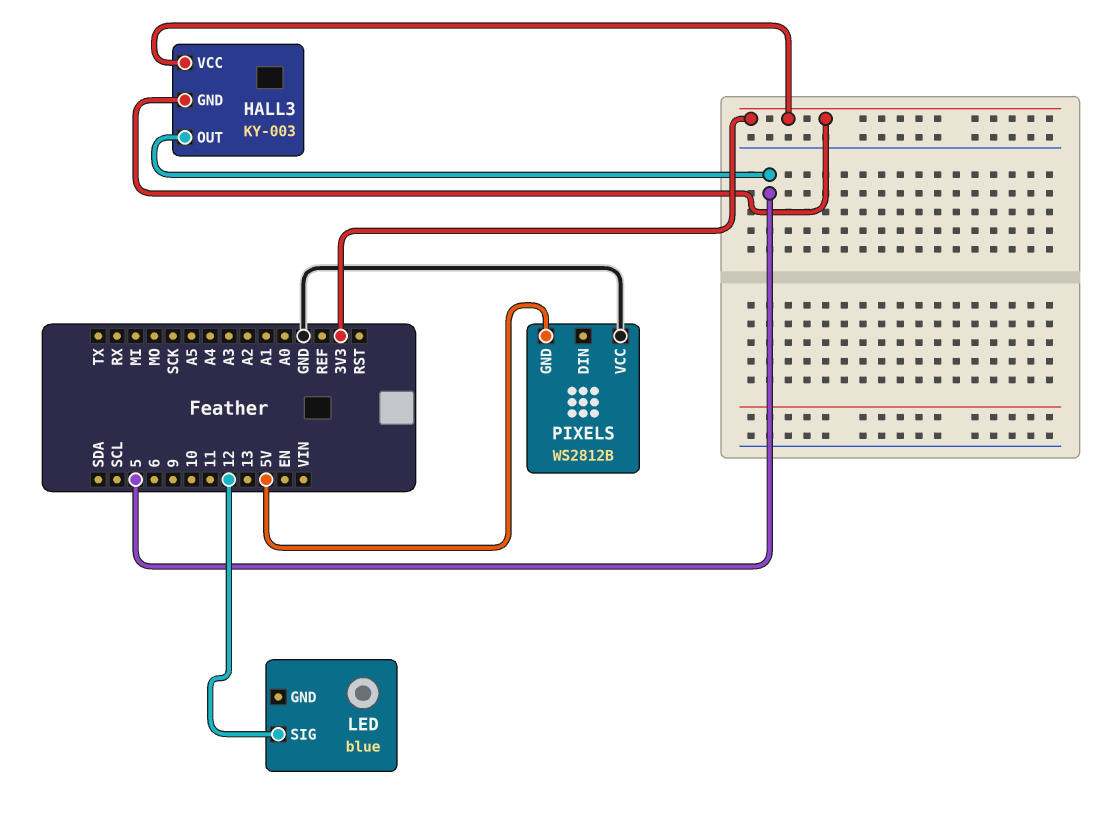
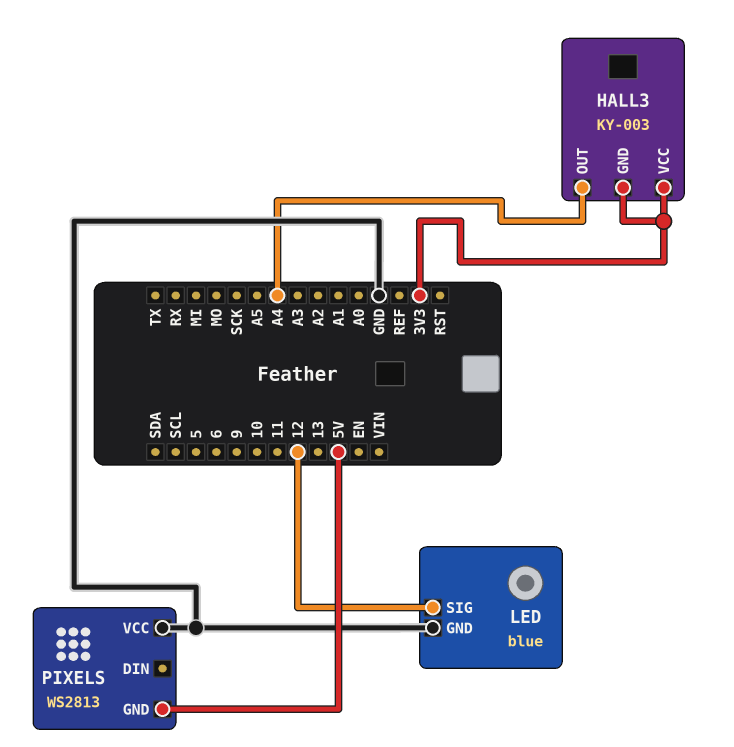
HALL3 pin OUT: 5 -> A4
LED pin GND: none -> GND
PIXELS: WS2812B -> WS2813

